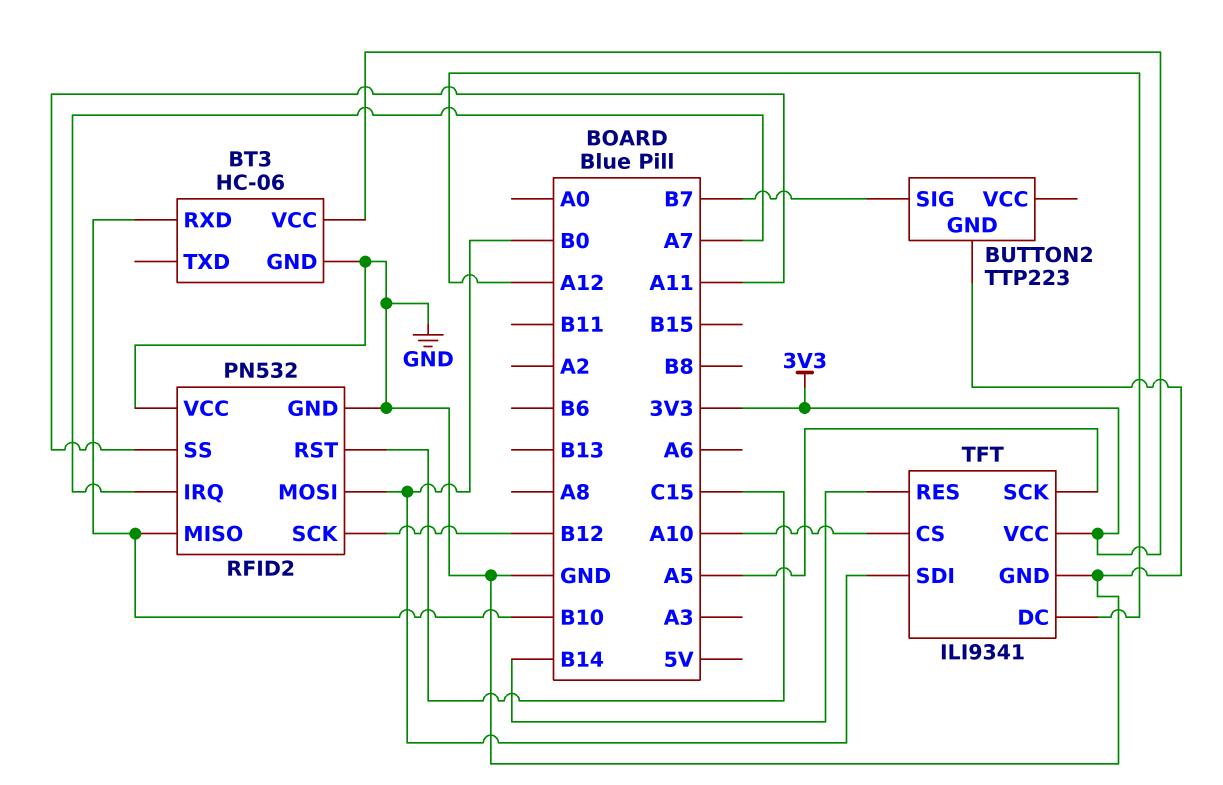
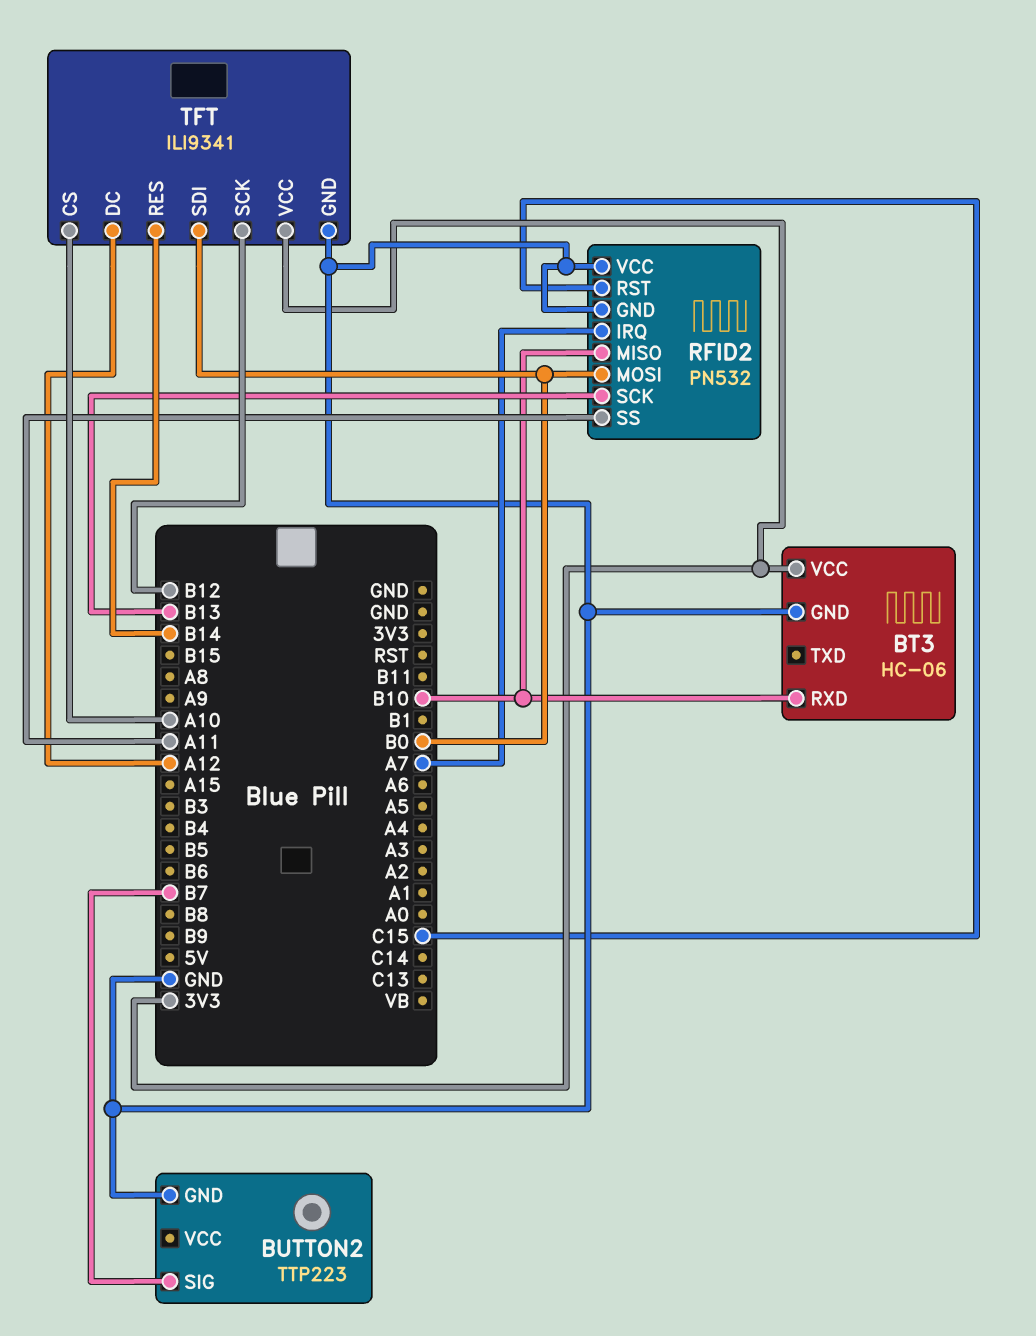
RFID2 pin SCK: B12 -> B13
TFT pin SCK: A5 -> B12

